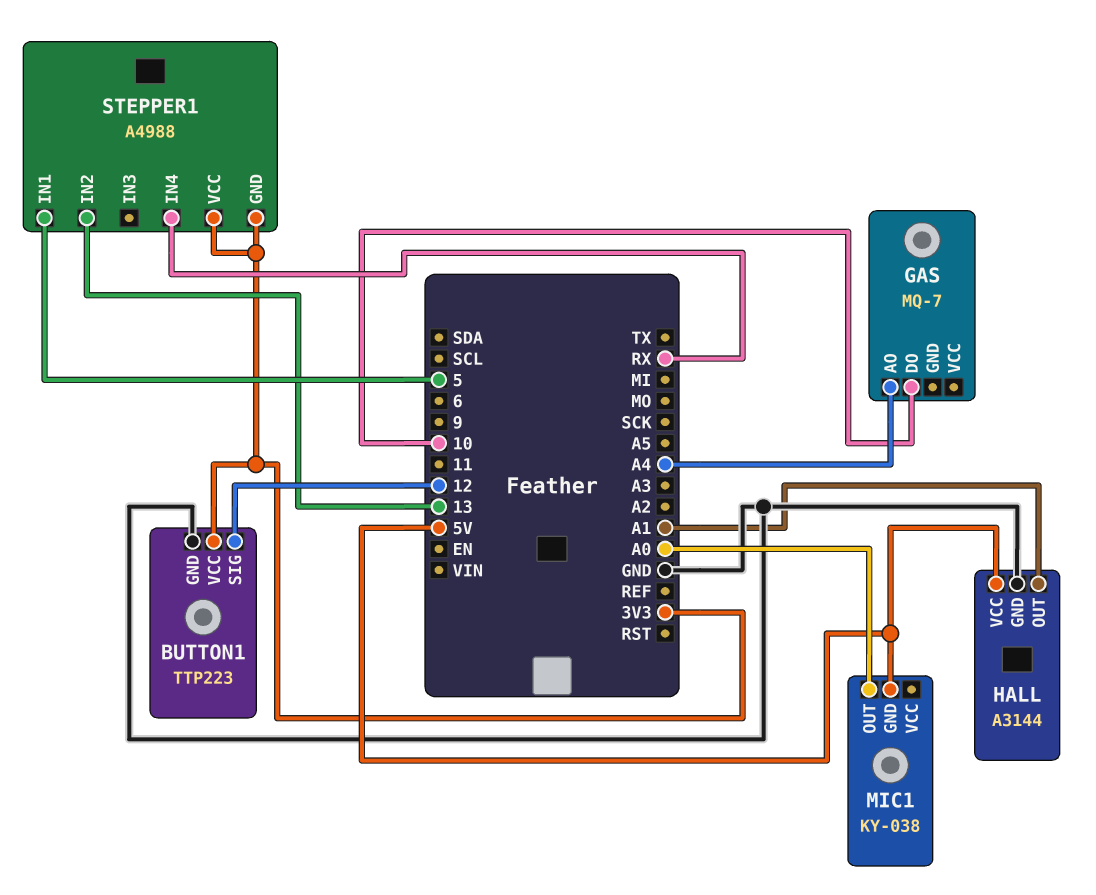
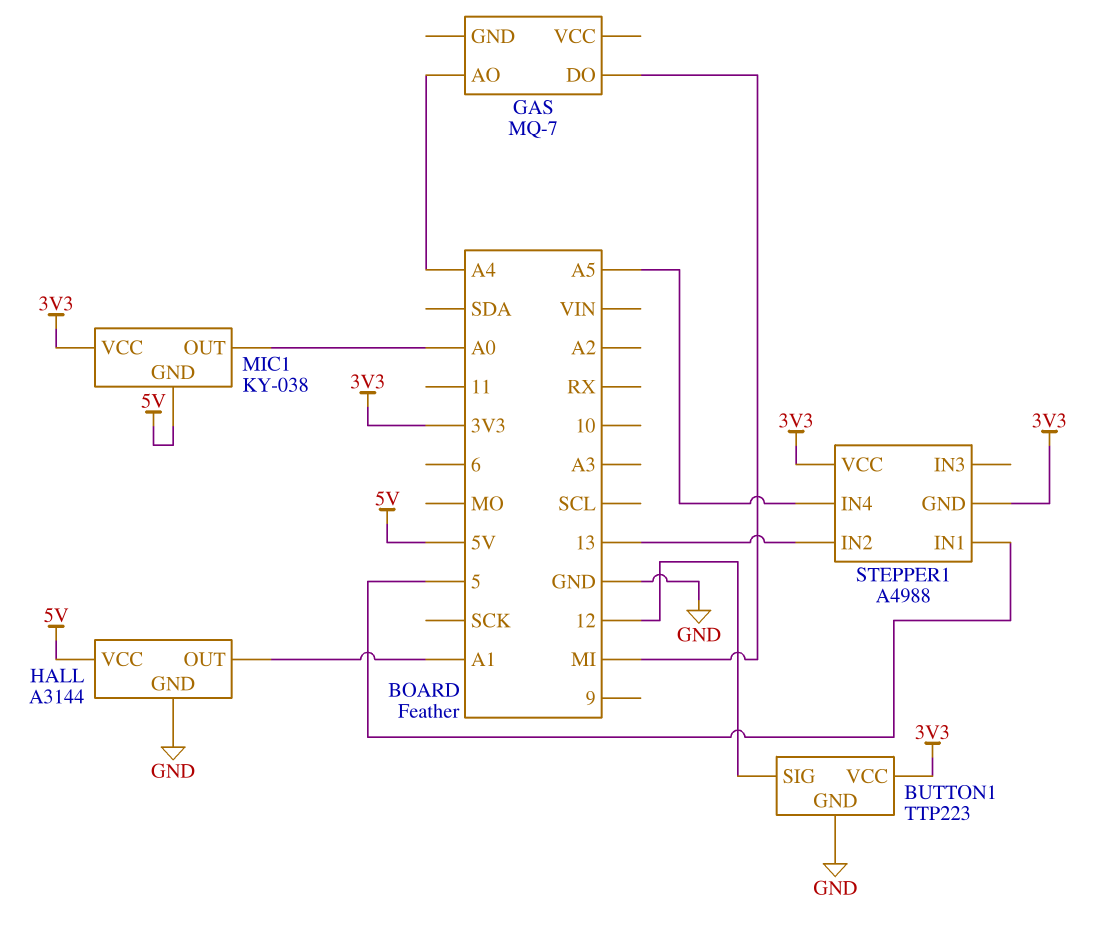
GAS pin DO: 10 -> MI
MIC1 pin VCC: none -> 3V3
STEPPER1 pin IN4: RX -> A5

